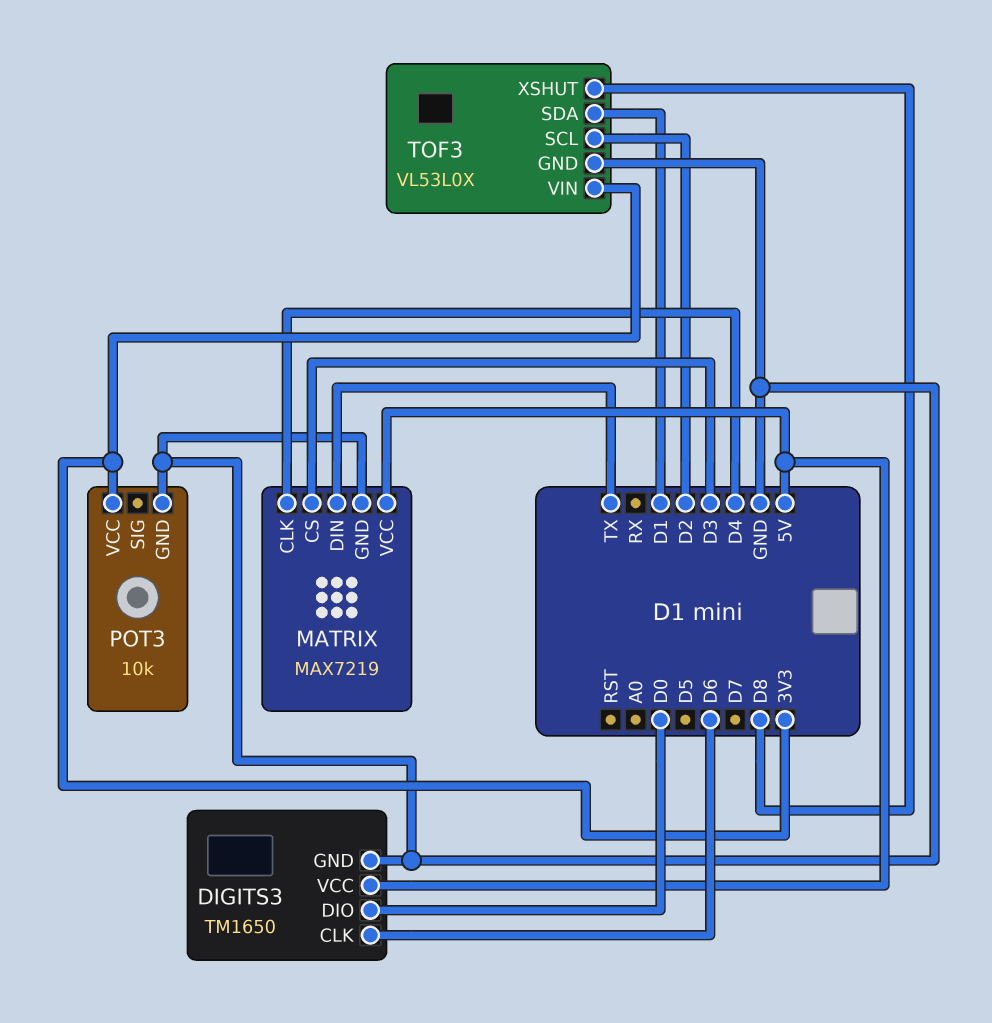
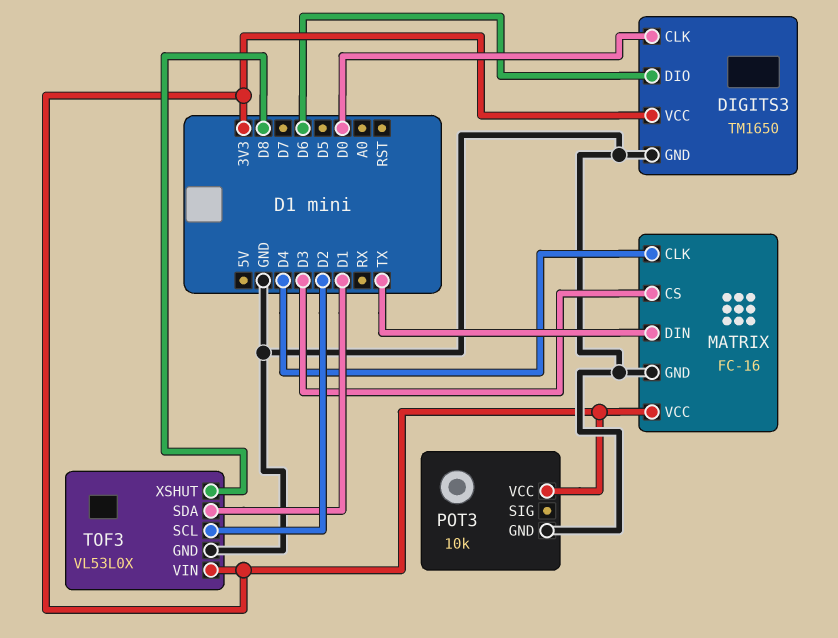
DIGITS3 pin CLK: D6 -> D0
DIGITS3 pin DIO: D0 -> D6
DIGITS3 pin VCC: 5V -> 3V3
MATRIX: MAX7219 -> FC-16
MATRIX pin VCC: 5V -> 3V3

